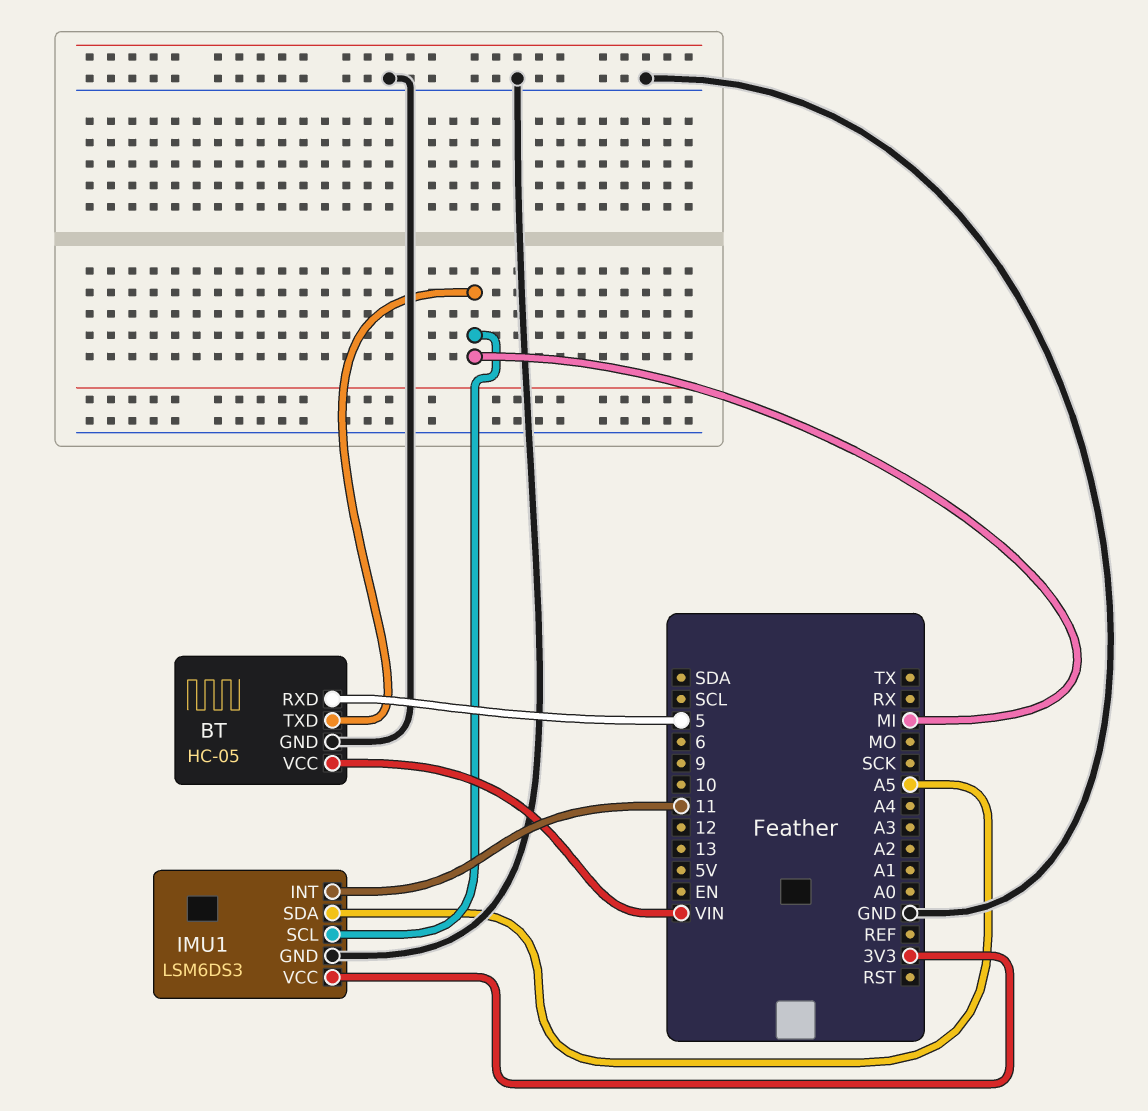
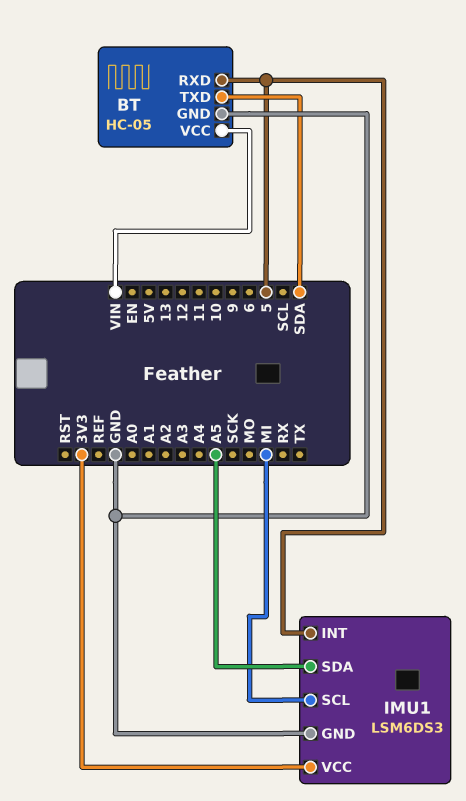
BT pin TXD: MI -> SDA
IMU1 pin INT: 11 -> 5

